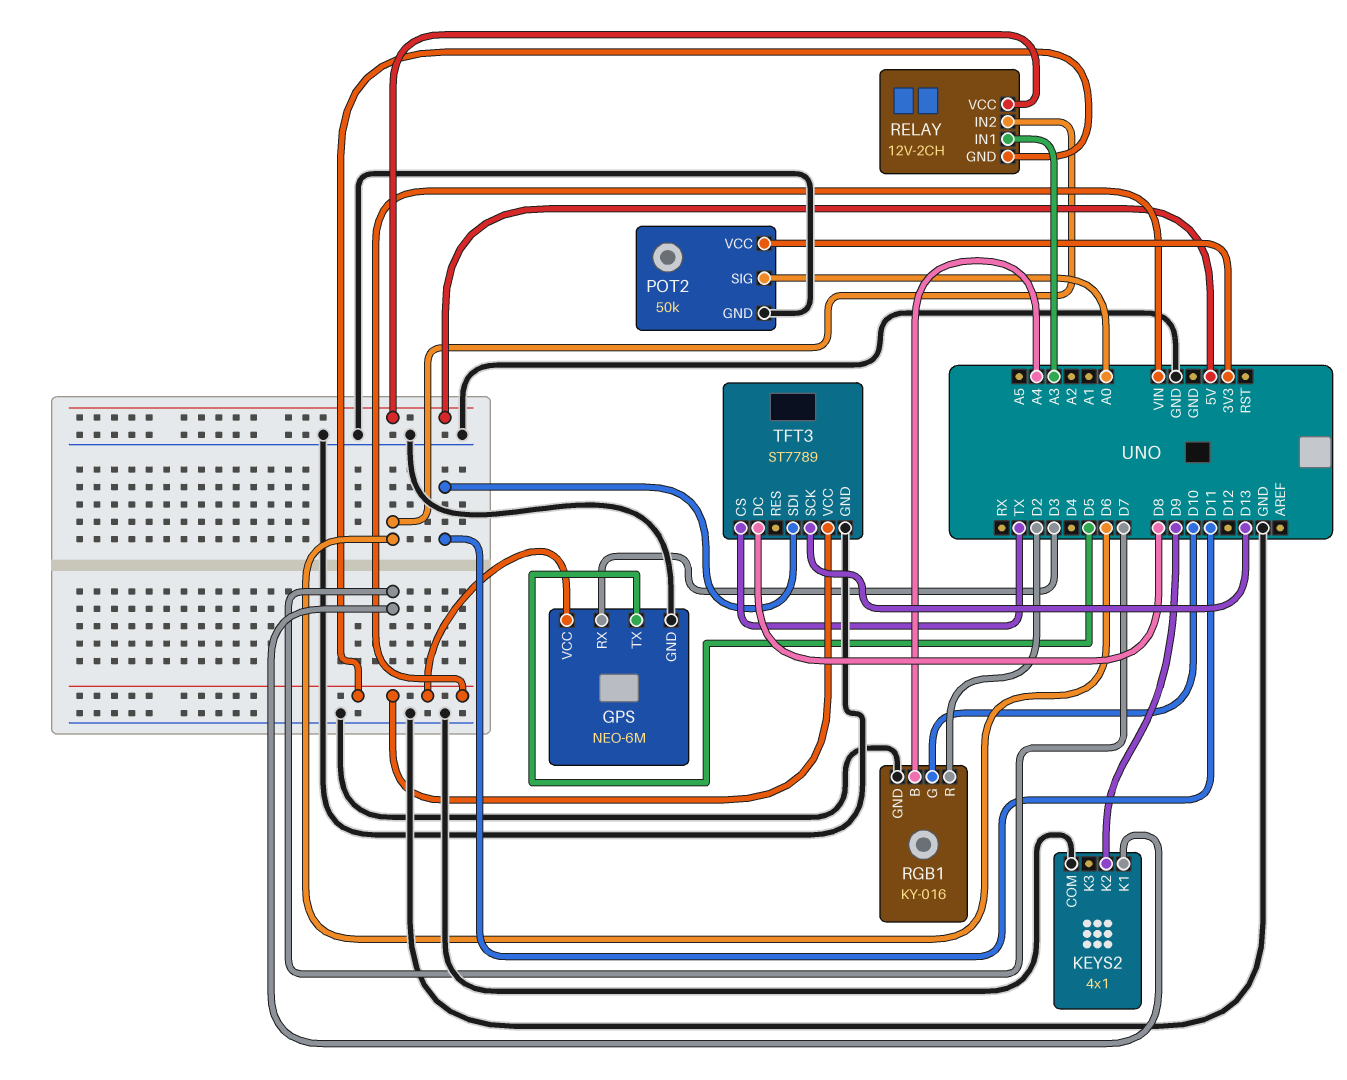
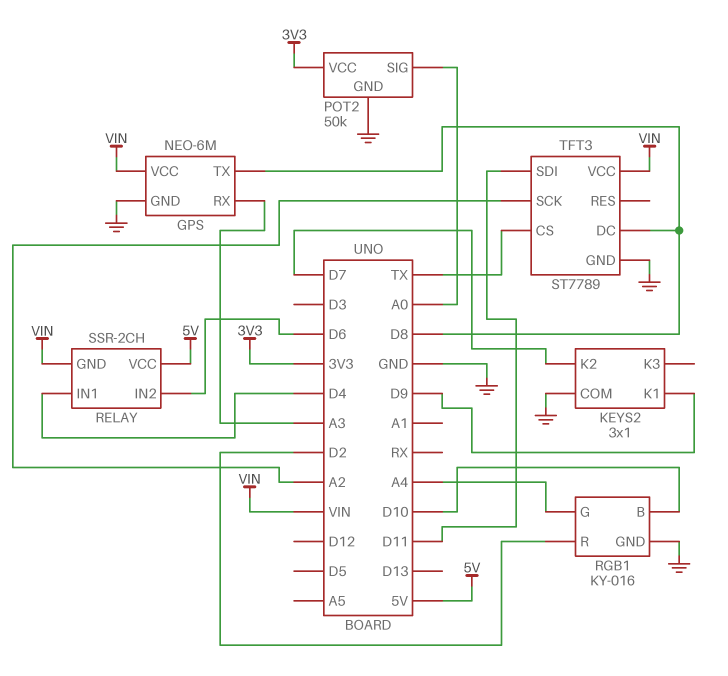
GPS pin RX: D3 -> A3
GPS pin TX: D5 -> D8
KEYS2: 4x1 -> 3x1
KEYS2 pin K1: D7 -> D9
KEYS2 pin K2: D9 -> D7
RELAY: 12V-2CH -> SSR-2CH
RELAY pin IN1: A3 -> D4
RGB1 pin B: A4 -> D10
RGB1 pin G: D10 -> A4
TFT3 pin SCK: D13 -> A2

